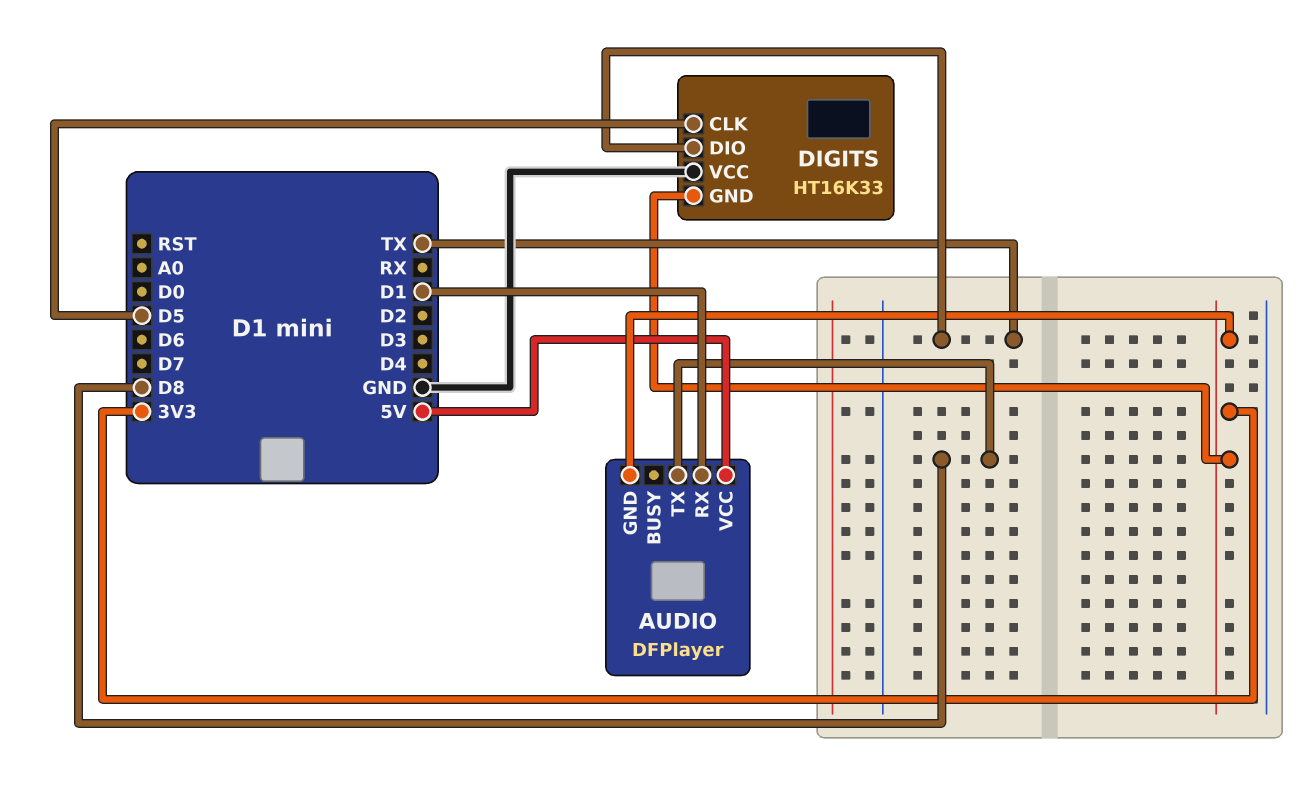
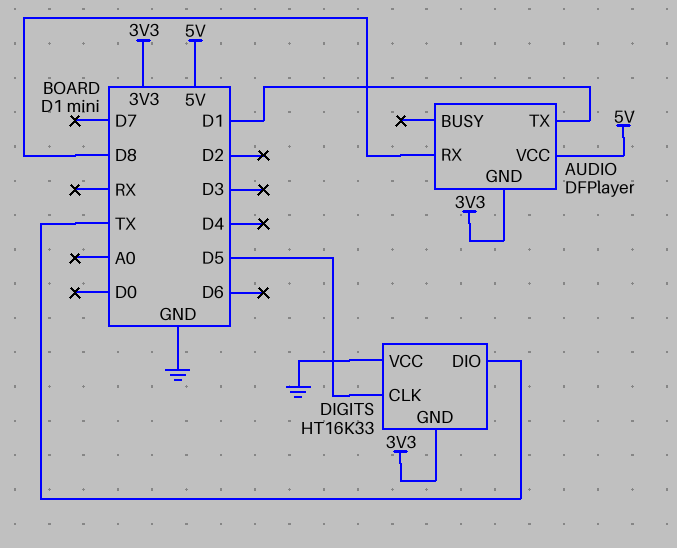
AUDIO pin RX: D1 -> D8
AUDIO pin TX: D8 -> D1

